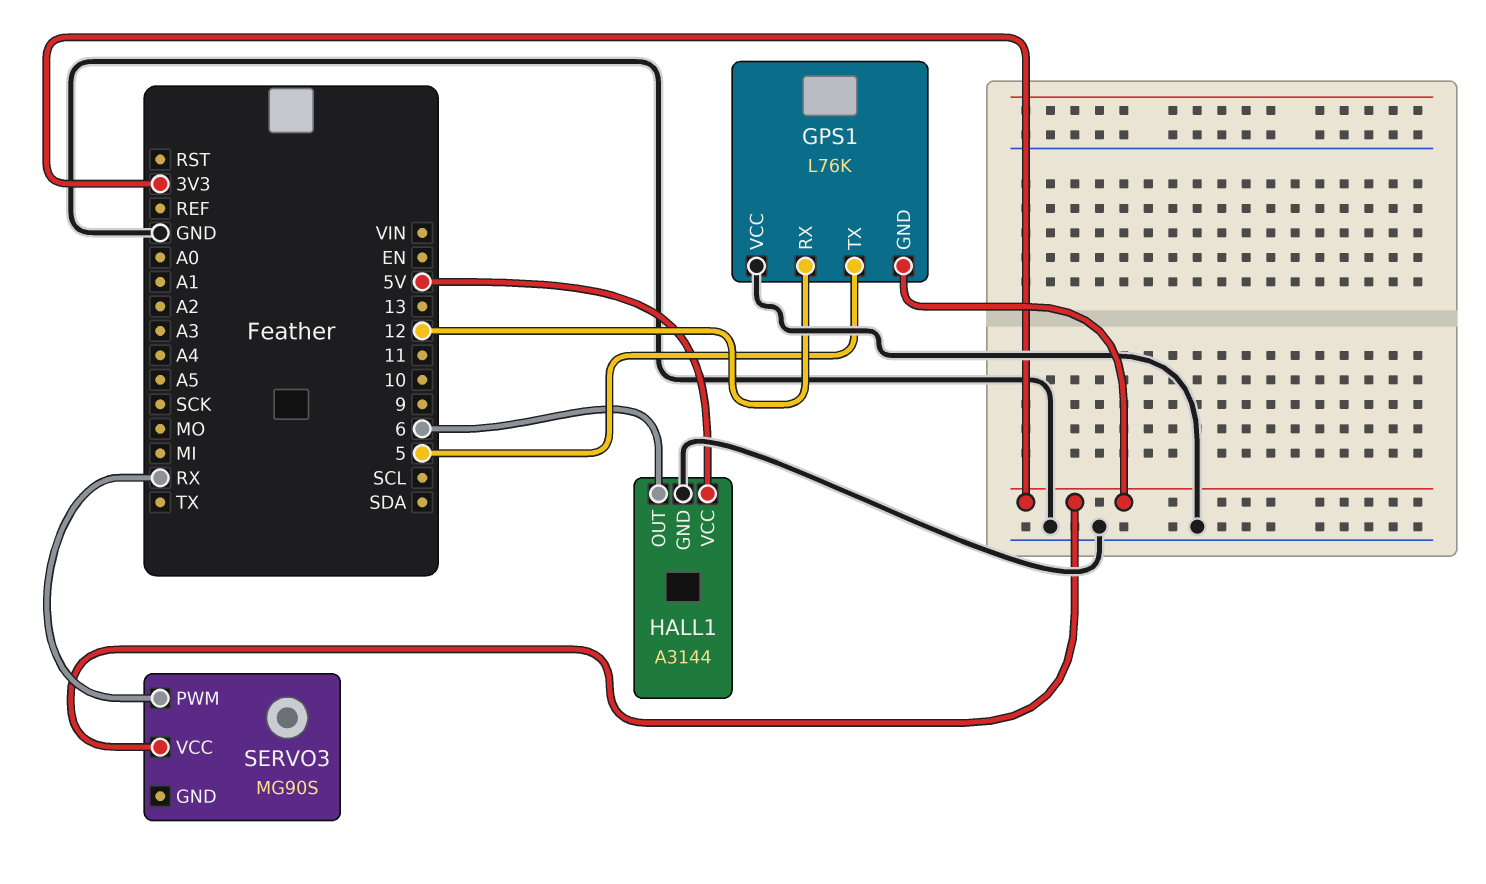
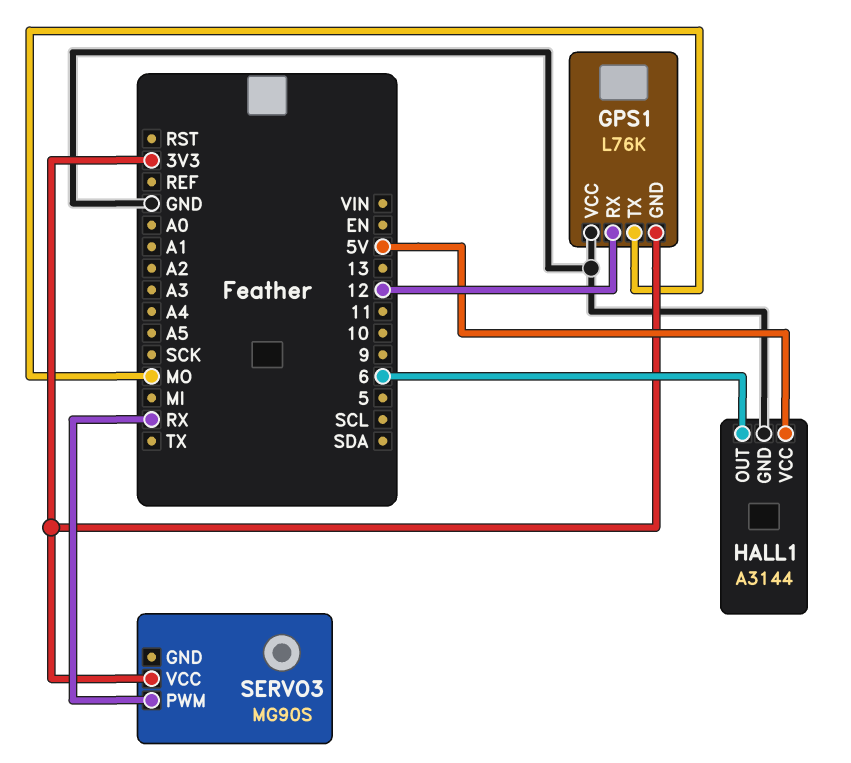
GPS1 pin TX: 5 -> MO

